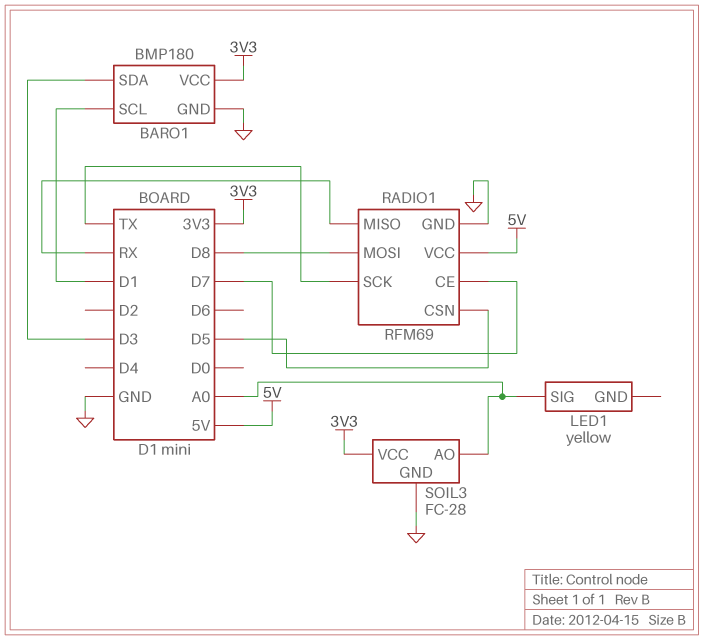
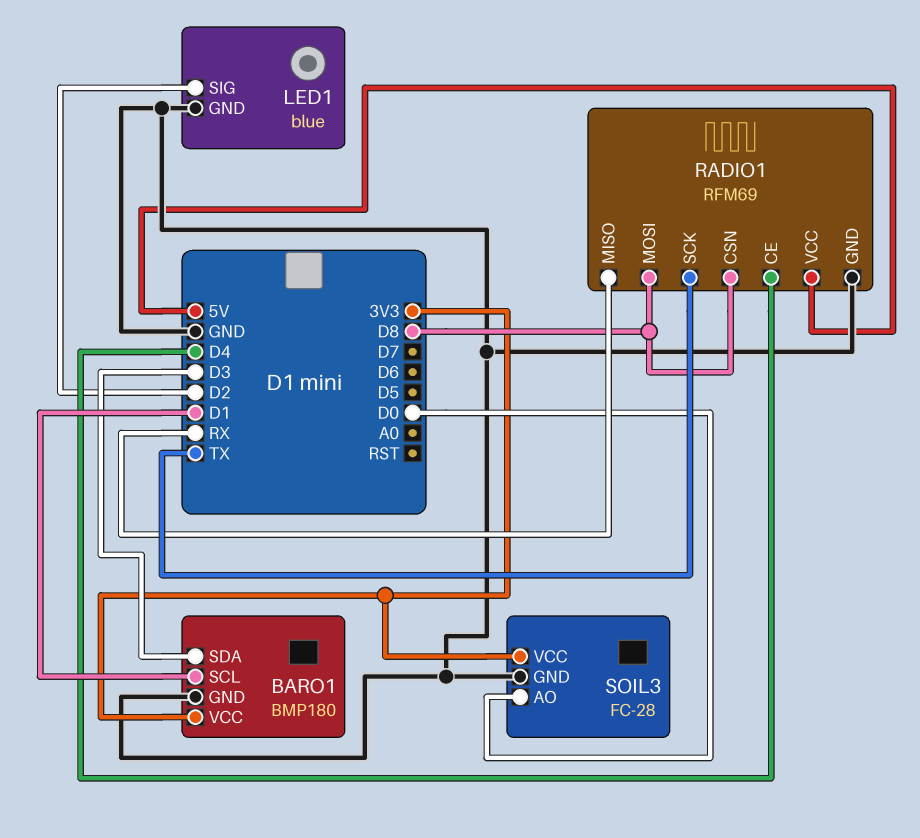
LED1: yellow -> blue
LED1 pin GND: none -> GND
LED1 pin SIG: A0 -> D2
RADIO1 pin CE: D7 -> D4
RADIO1 pin CSN: D5 -> D8
SOIL3 pin AO: A0 -> D0

